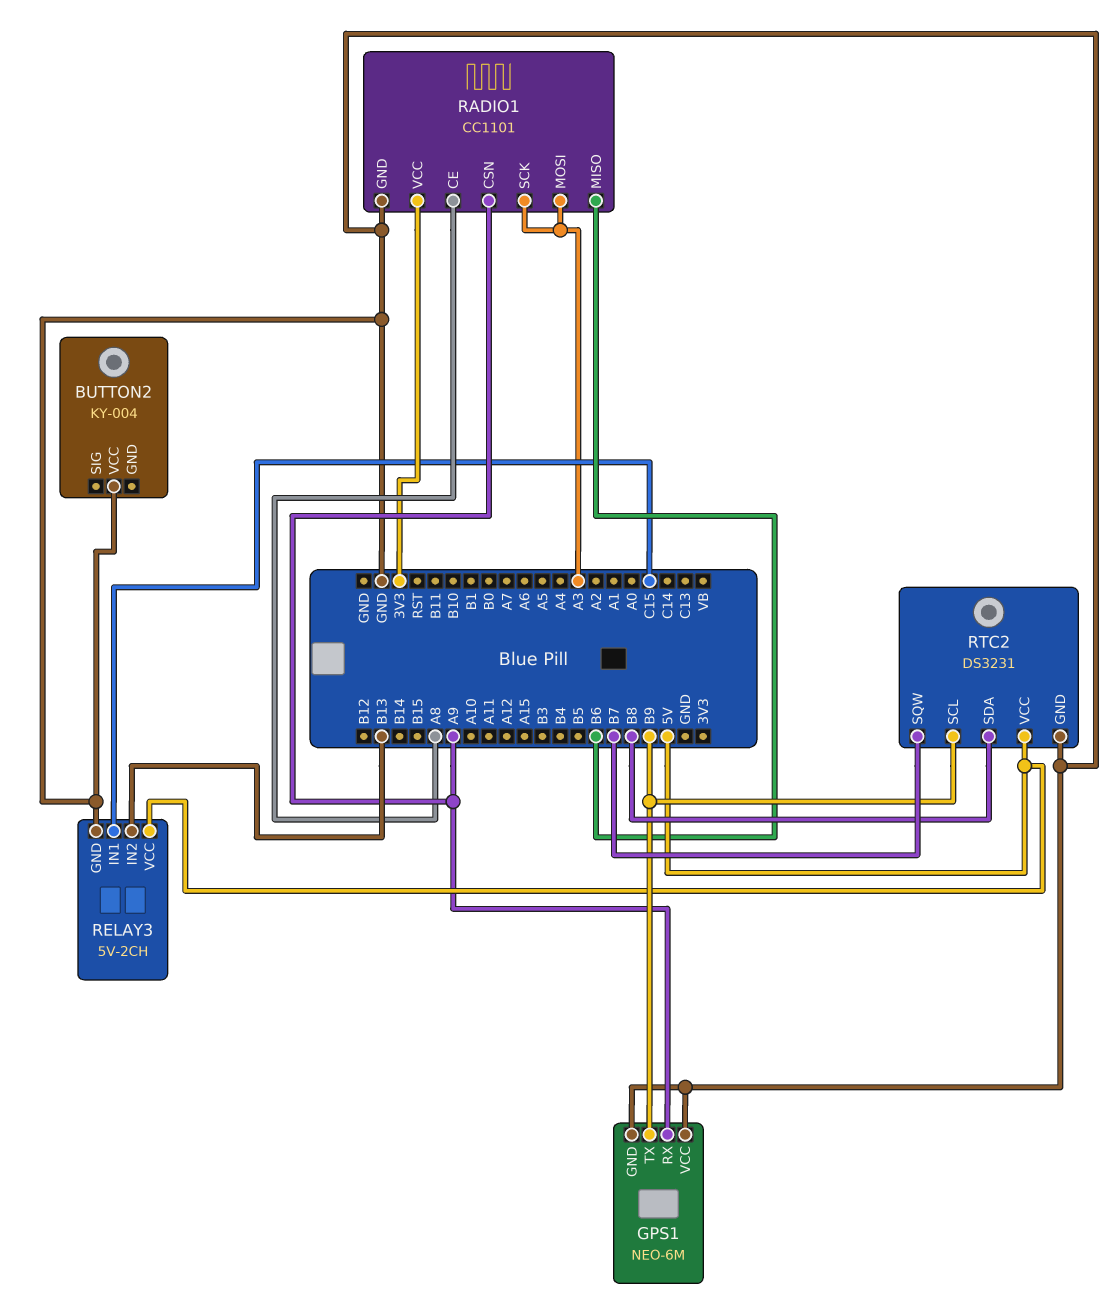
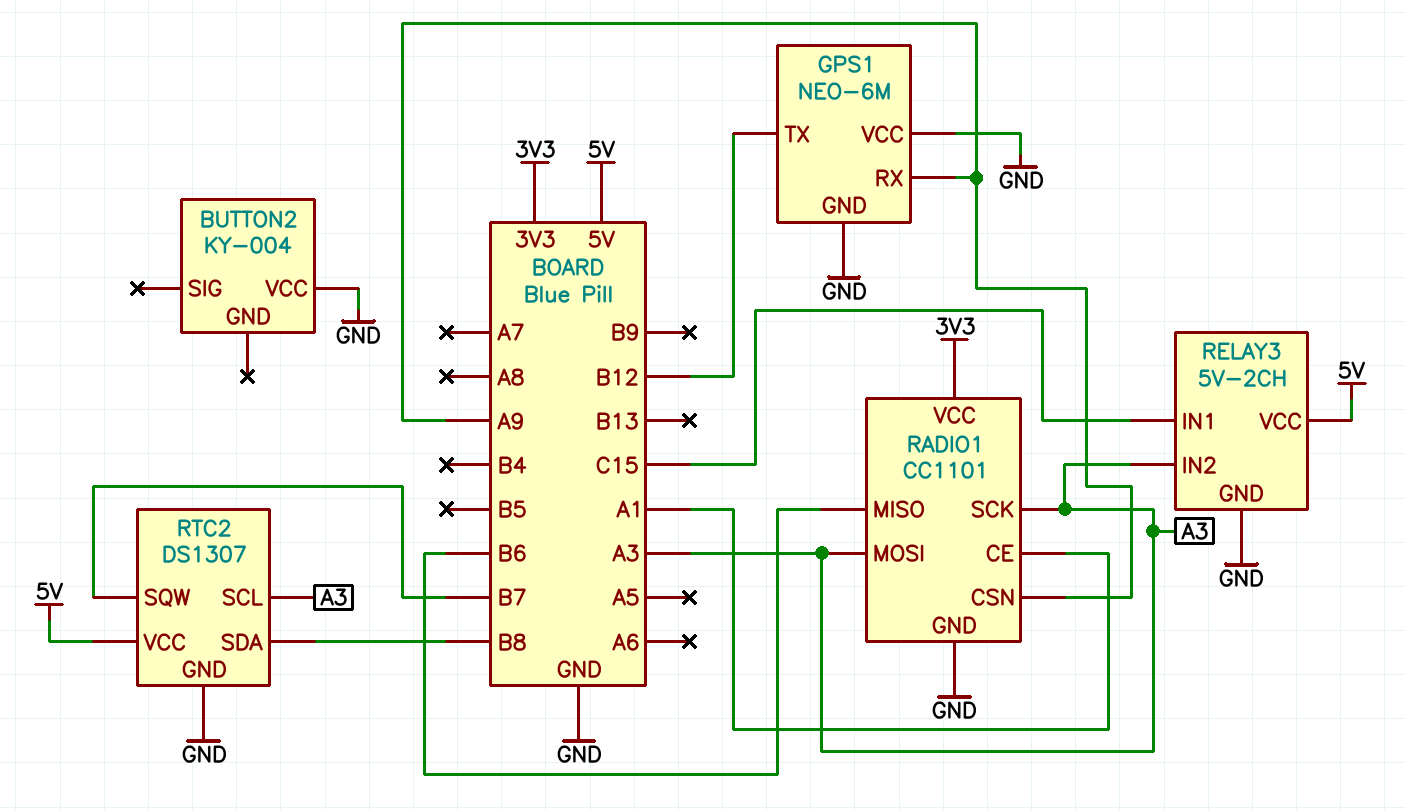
GPS1 pin TX: B9 -> B12
RADIO1 pin CE: A8 -> A1
RELAY3 pin IN2: B13 -> A3
RTC2: DS3231 -> DS1307
RTC2 pin SCL: B9 -> A3

